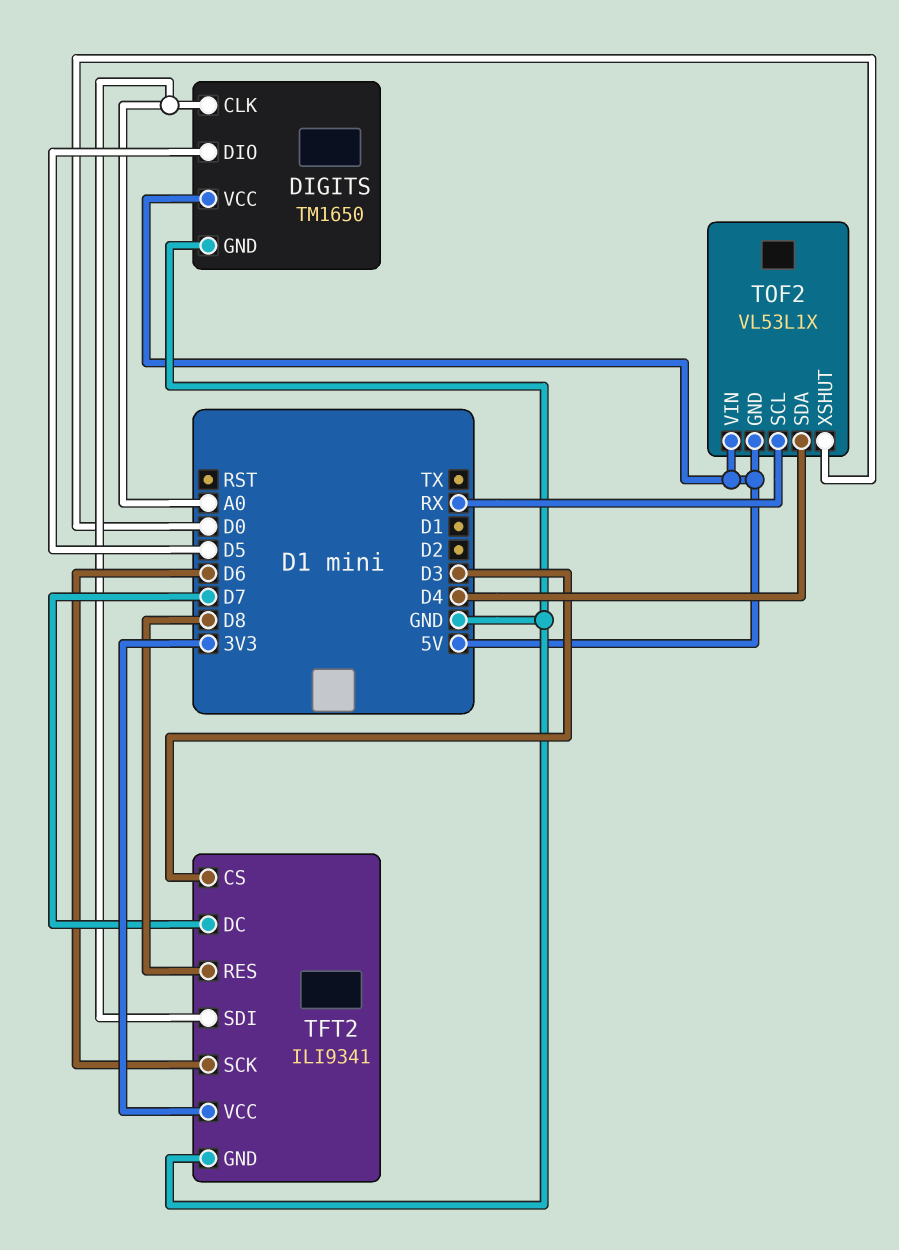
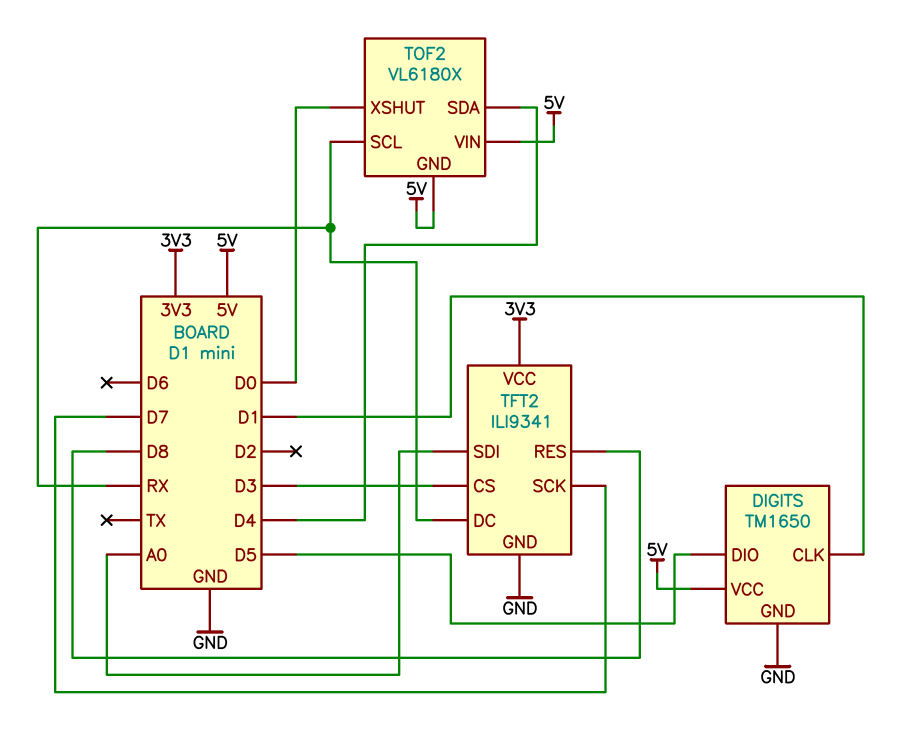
DIGITS pin CLK: A0 -> D1
TFT2 pin DC: D7 -> RX
TFT2 pin SCK: D6 -> D7
TOF2: VL53L1X -> VL6180X

